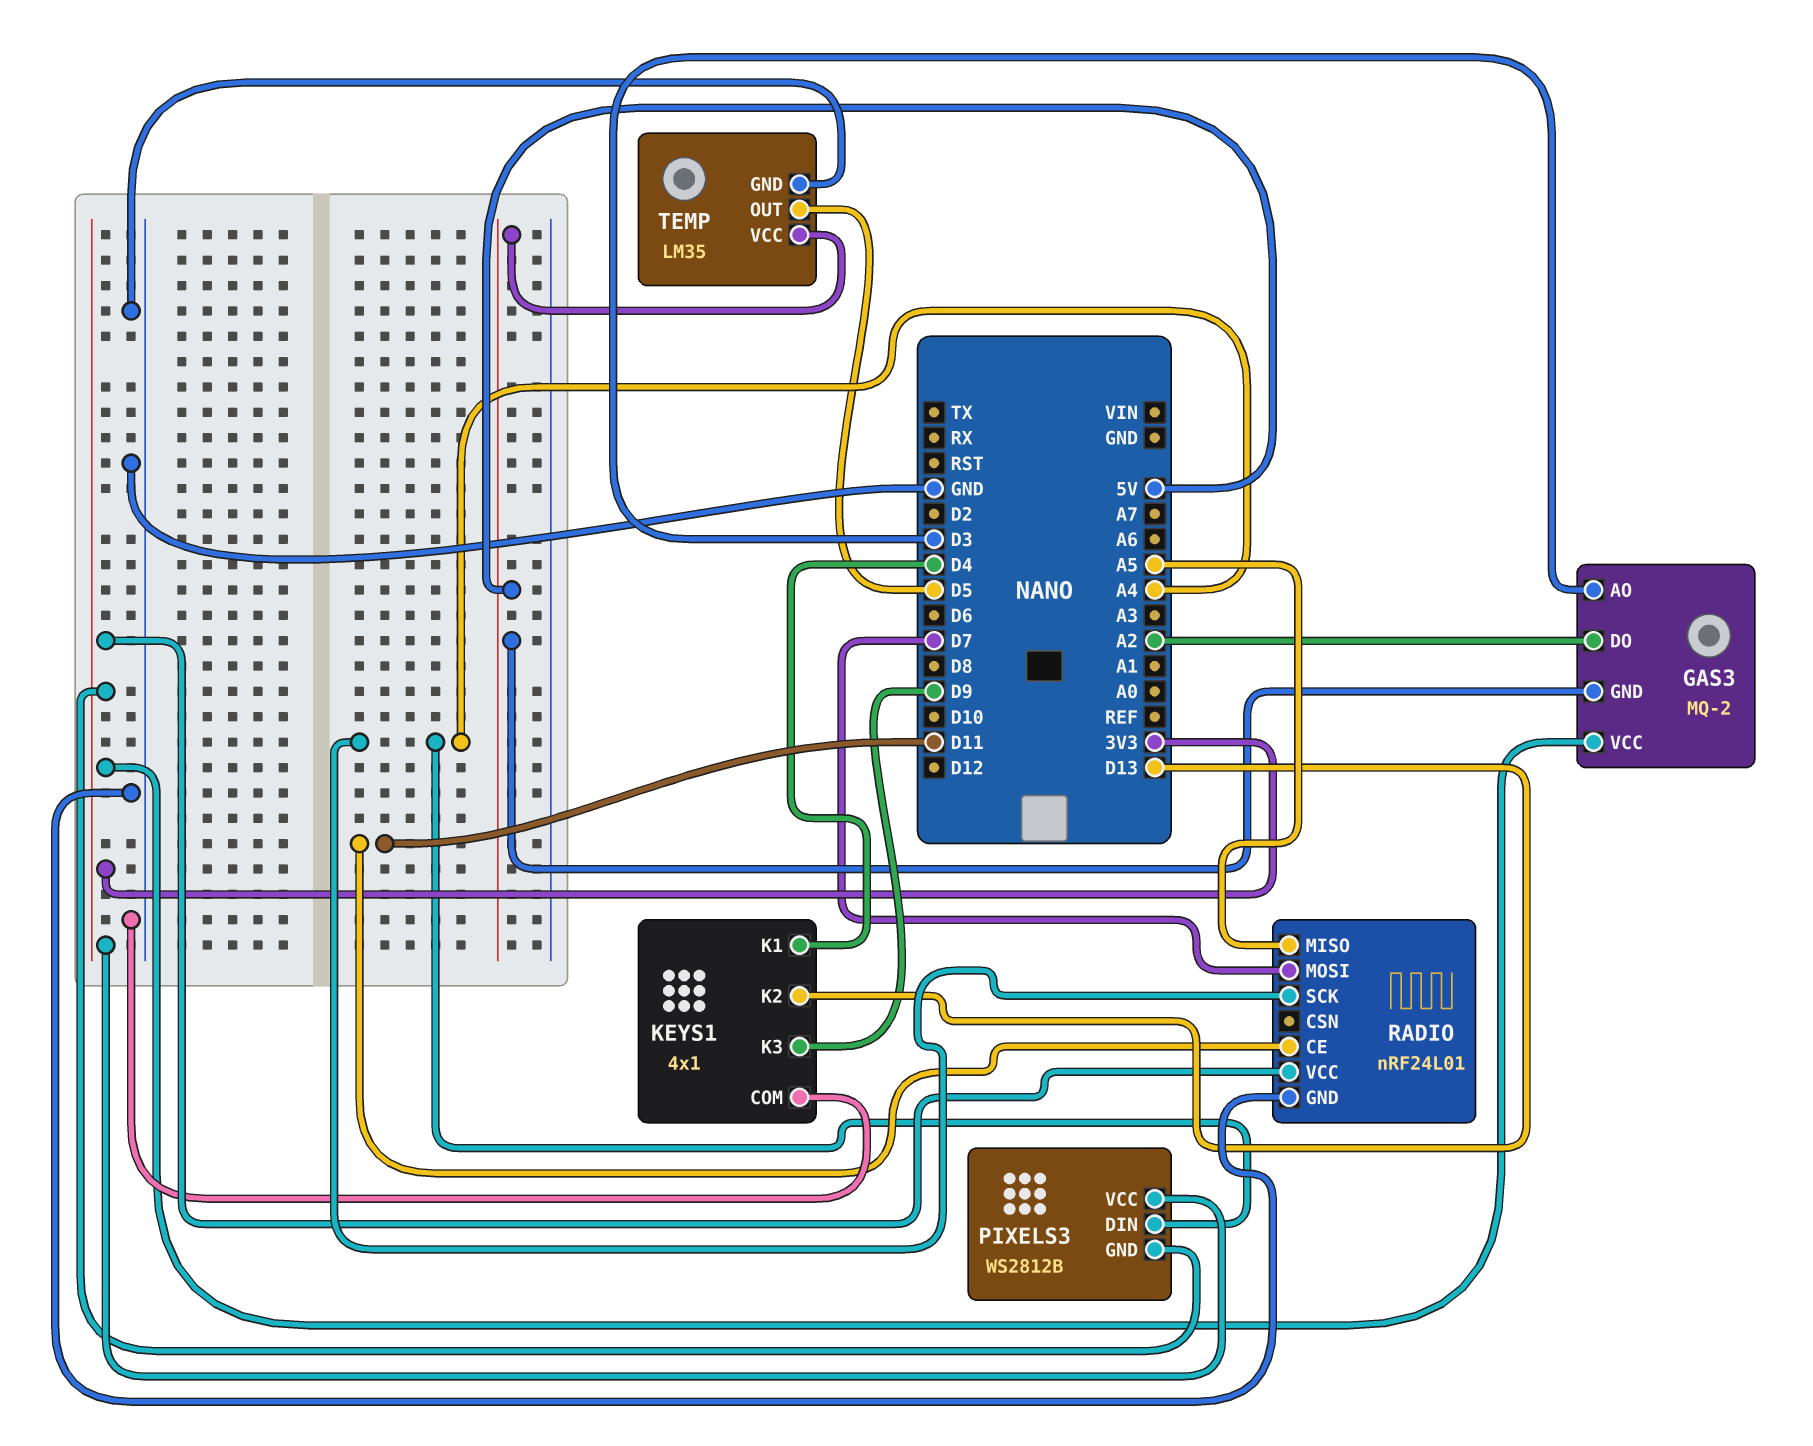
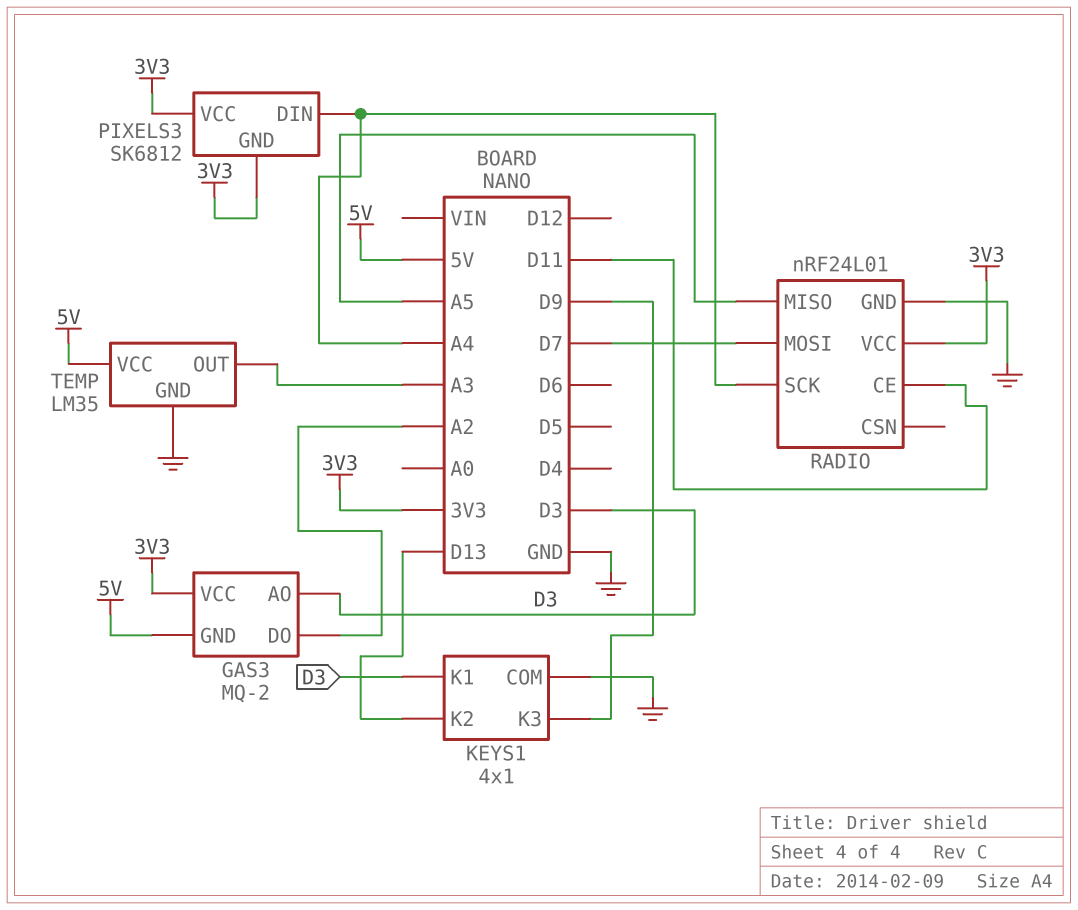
KEYS1 pin K1: D4 -> D3
PIXELS3: WS2812B -> SK6812
TEMP pin OUT: D5 -> A3

